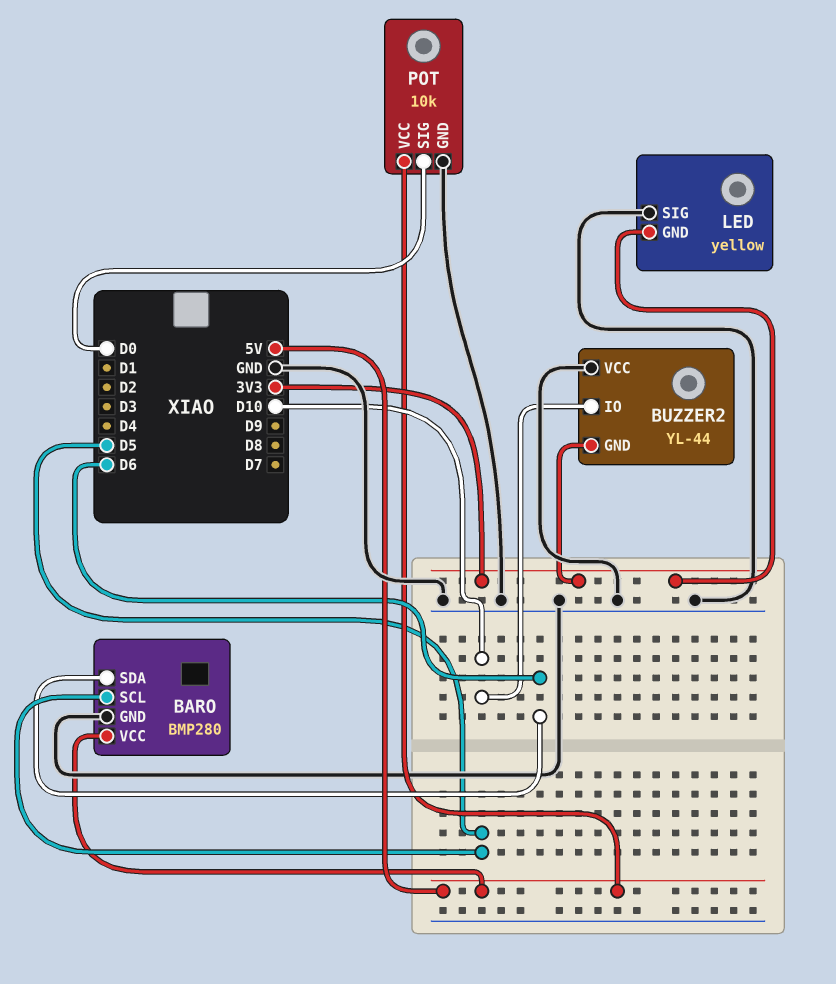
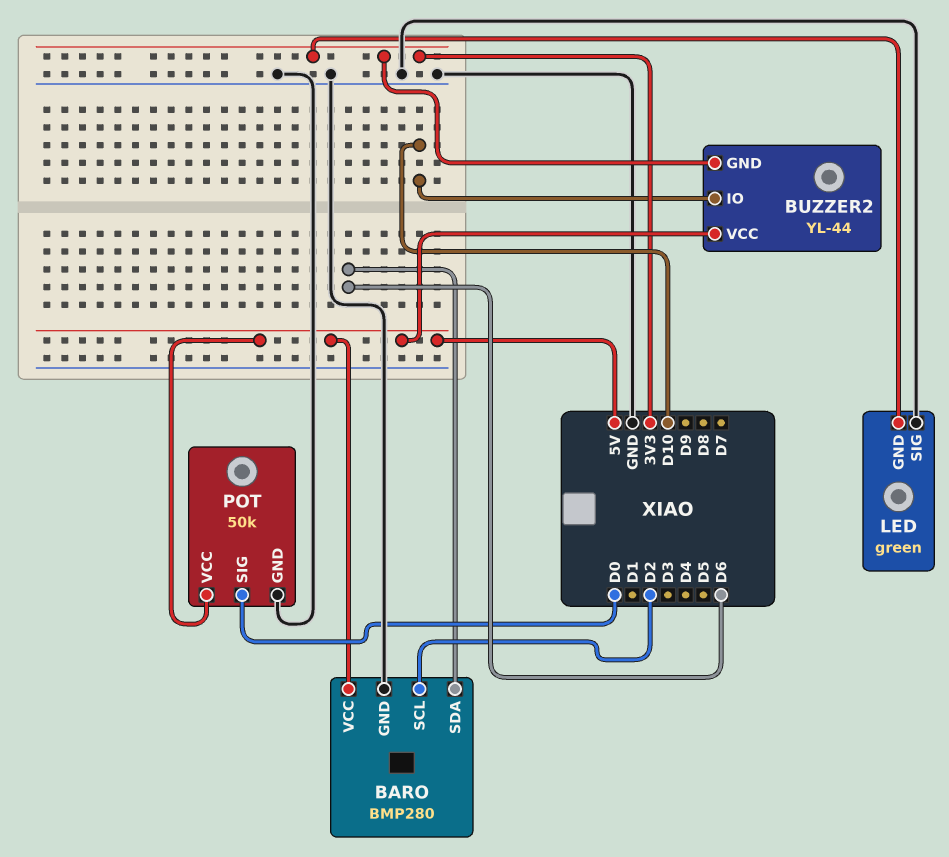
BARO pin SCL: D5 -> D2
BUZZER2 pin VCC: GND -> 5V
LED: yellow -> green
POT: 10k -> 50k

